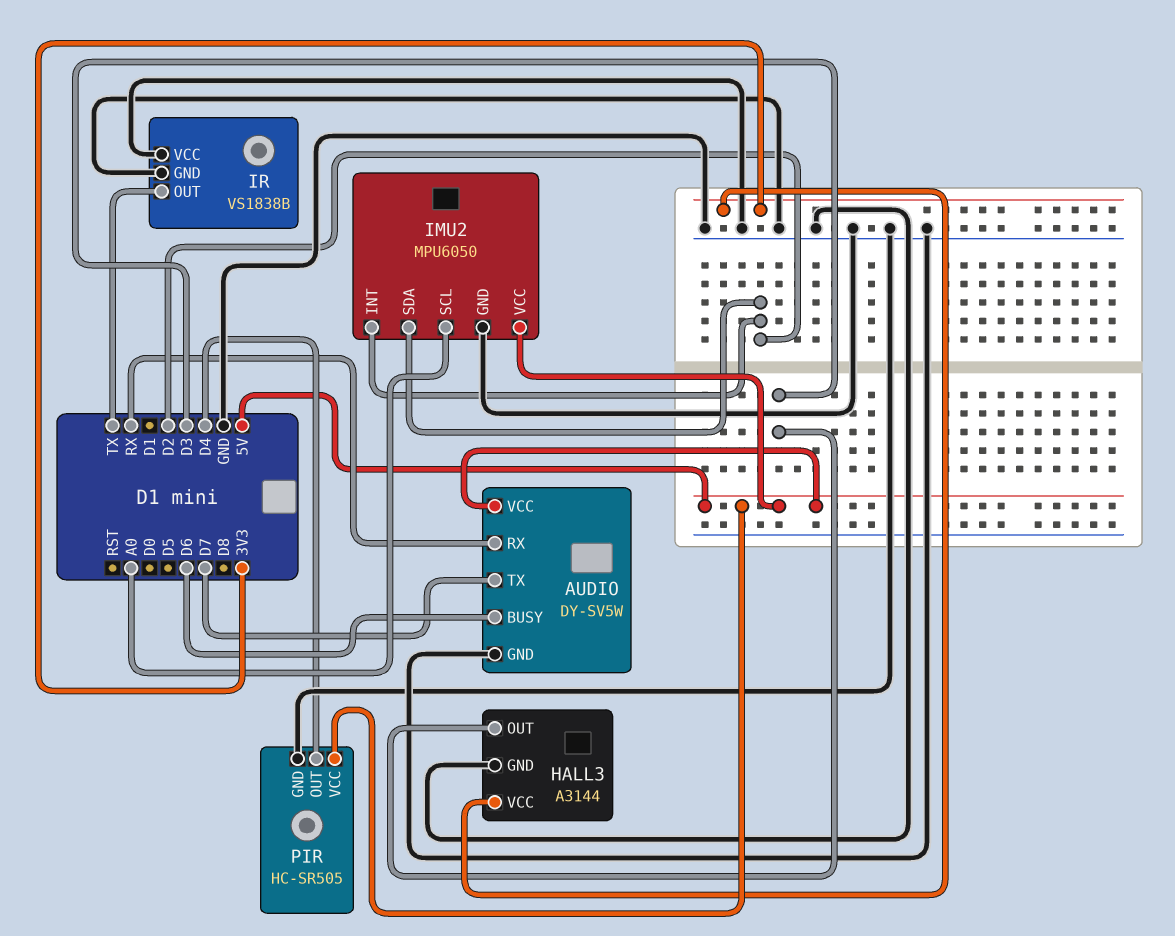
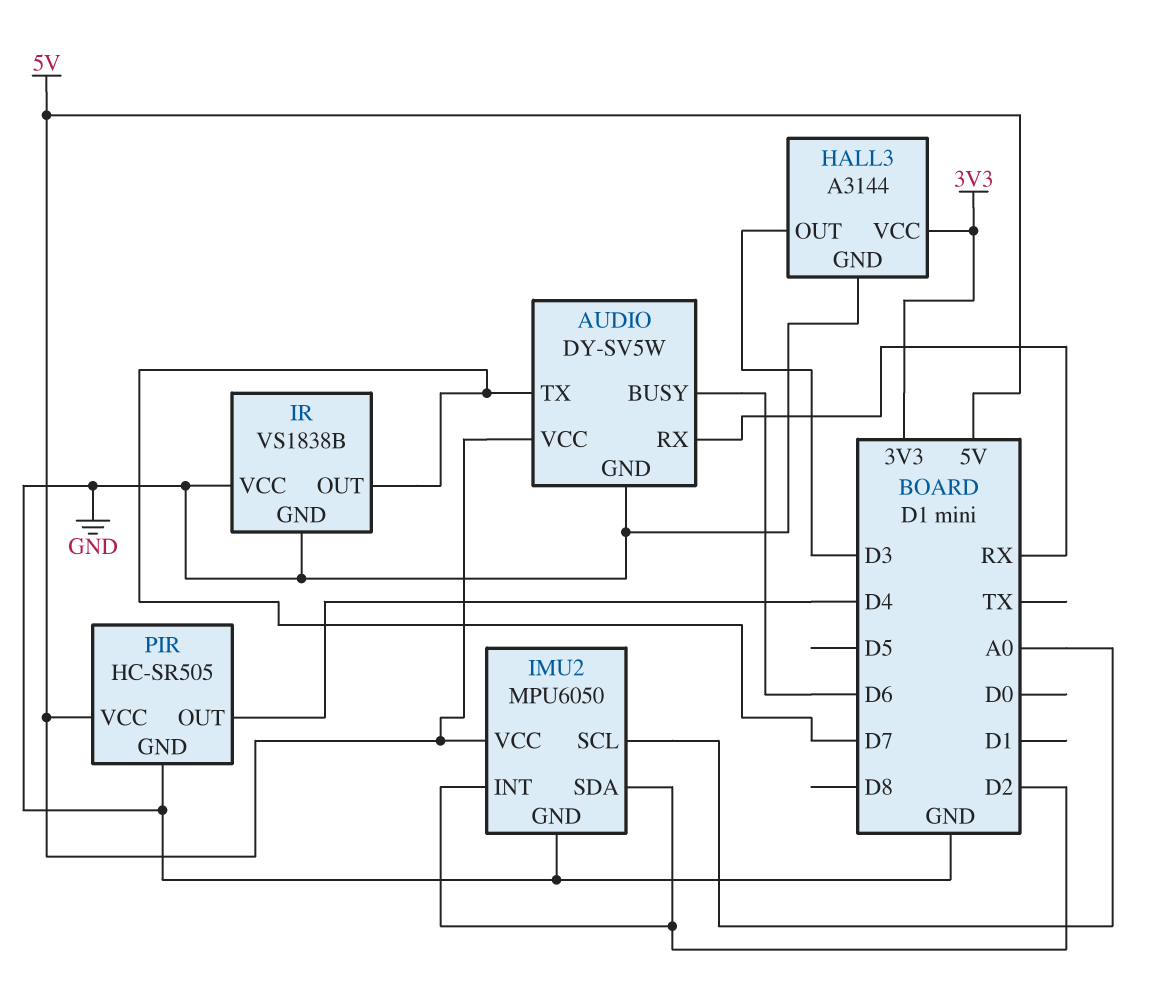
IR pin OUT: TX -> D7

